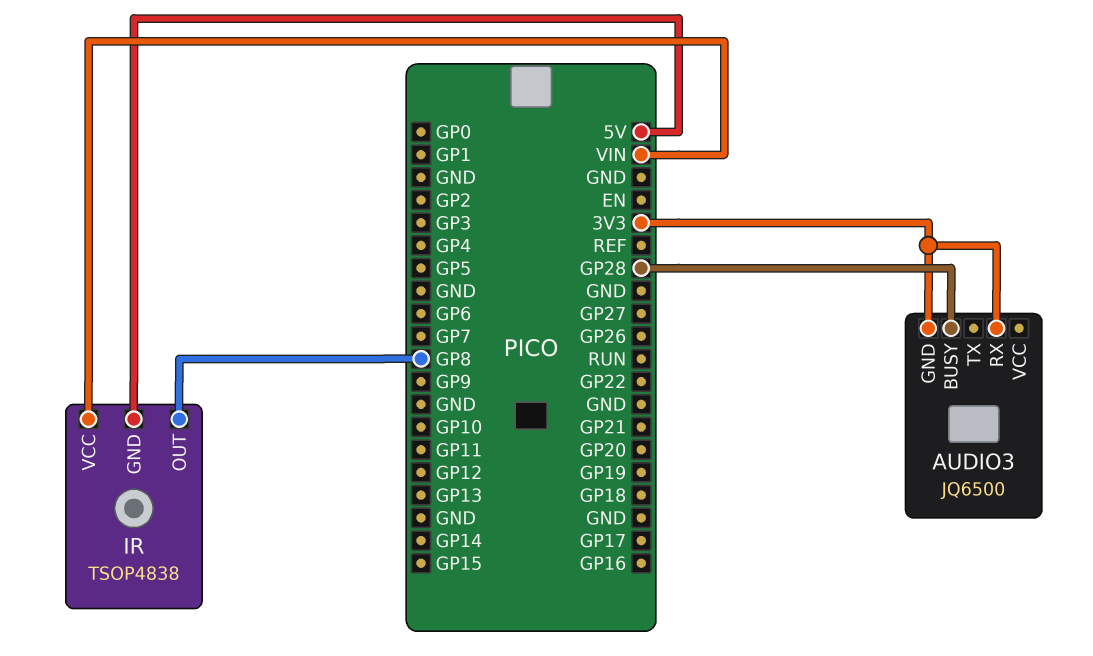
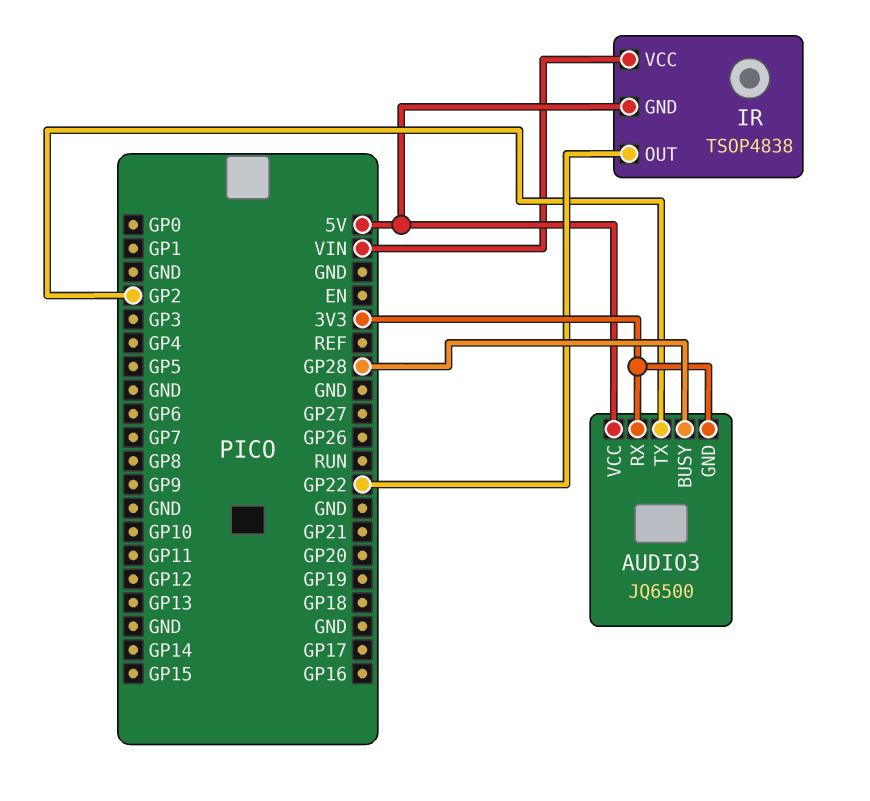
AUDIO3 pin TX: none -> GP2
AUDIO3 pin VCC: none -> 5V
IR pin OUT: GP8 -> GP22

